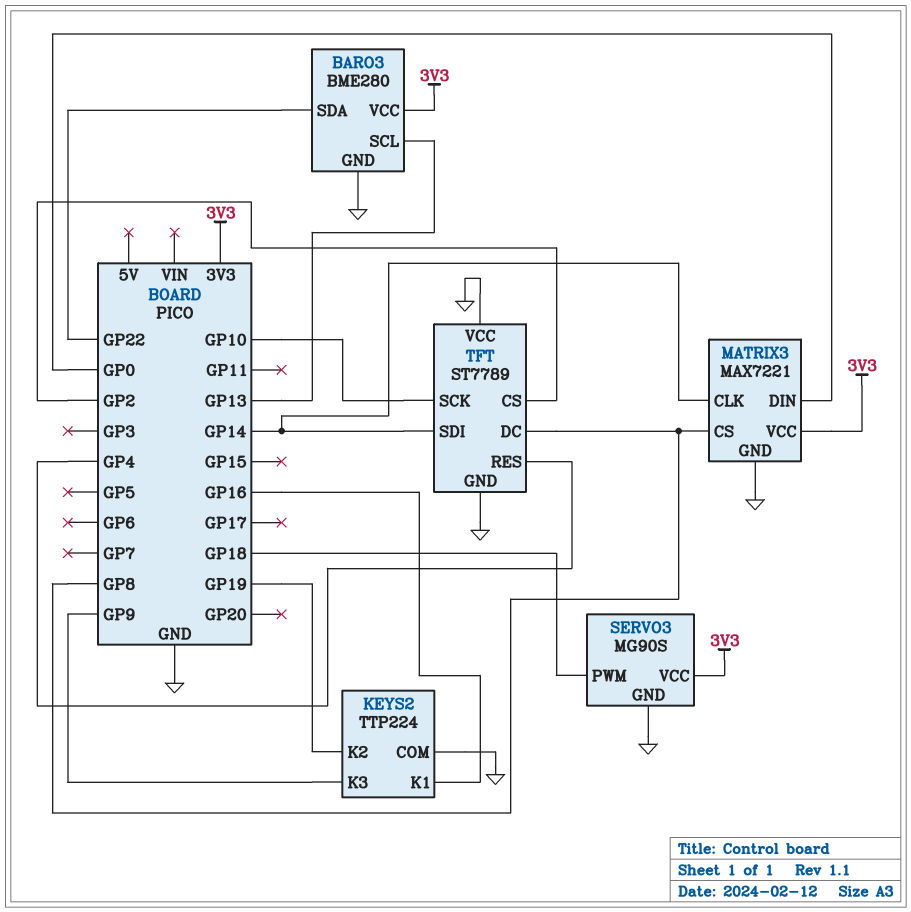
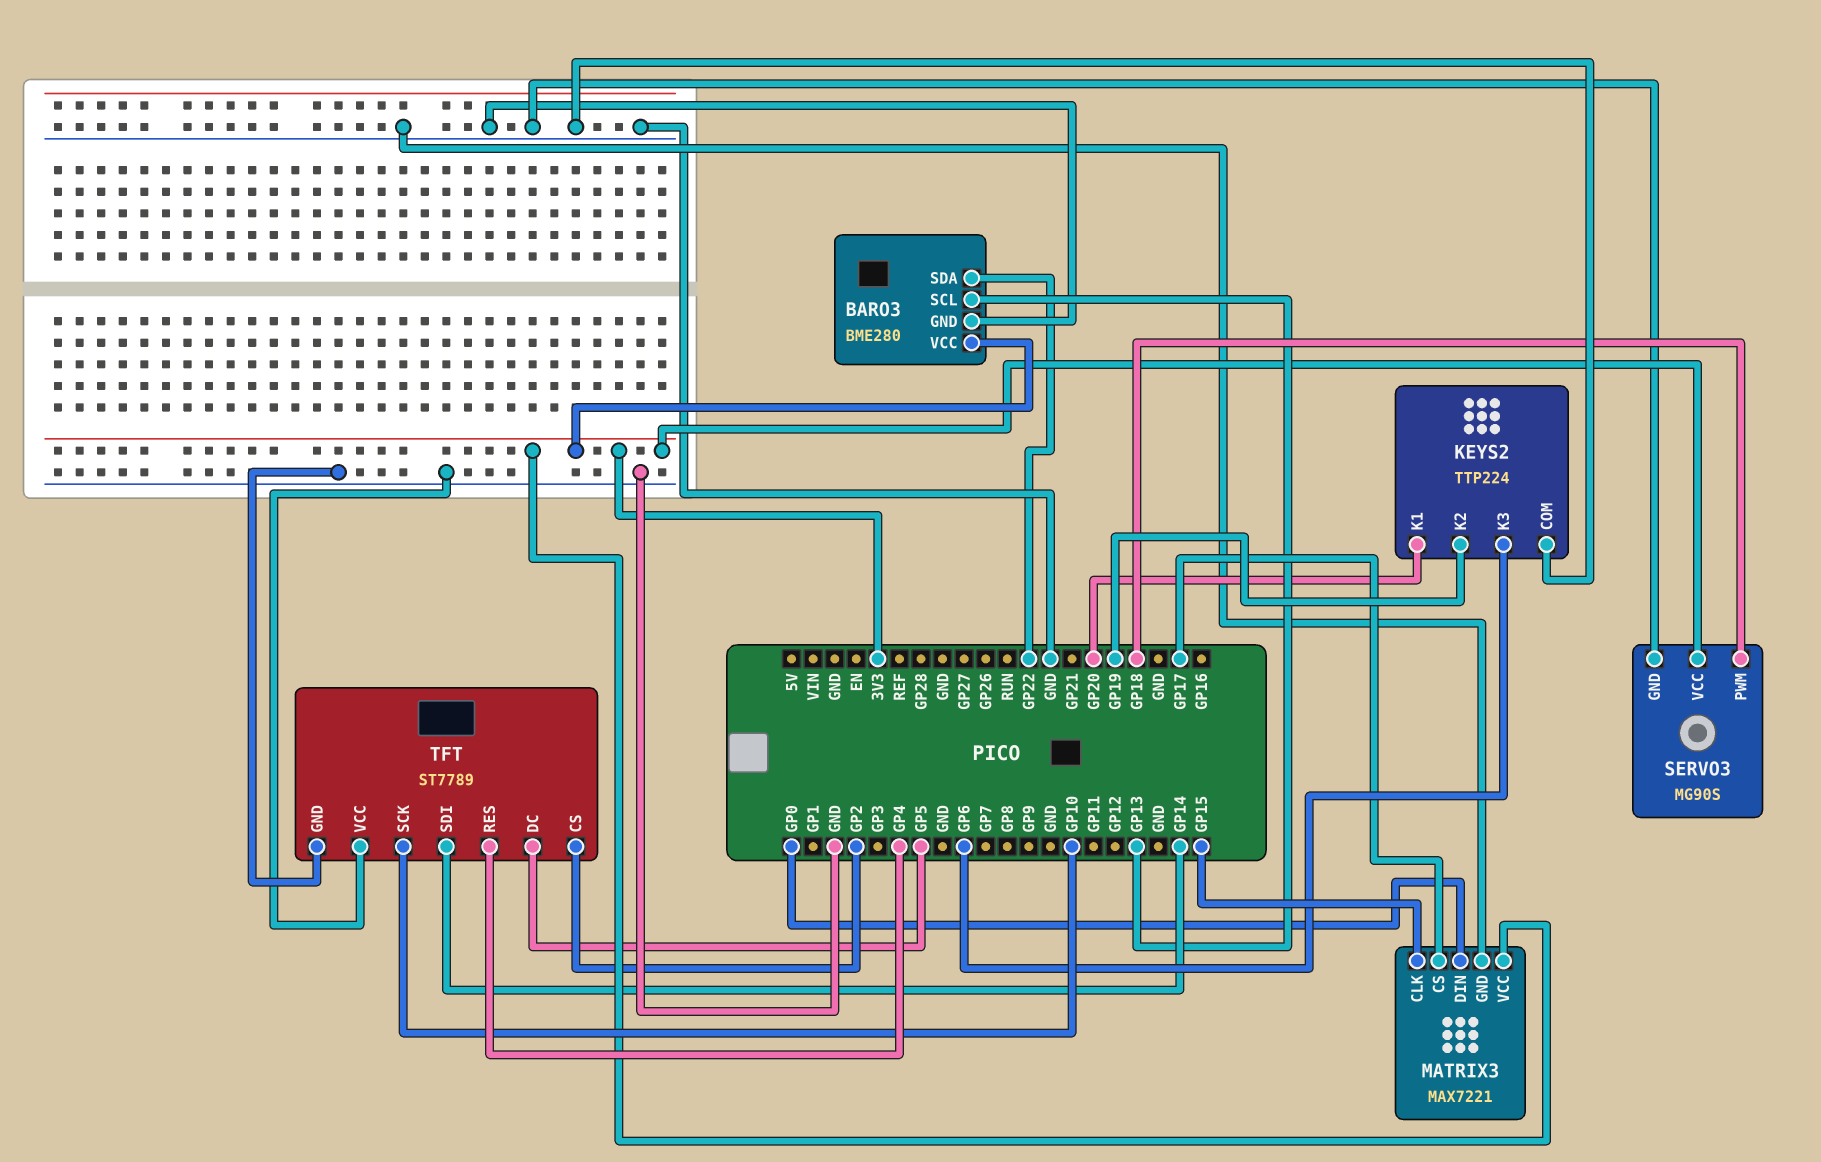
KEYS2 pin K1: GP16 -> GP20
KEYS2 pin K3: GP9 -> GP6
MATRIX3 pin CLK: GP14 -> GP15
MATRIX3 pin CS: GP8 -> GP17
TFT pin DC: GP8 -> GP5

